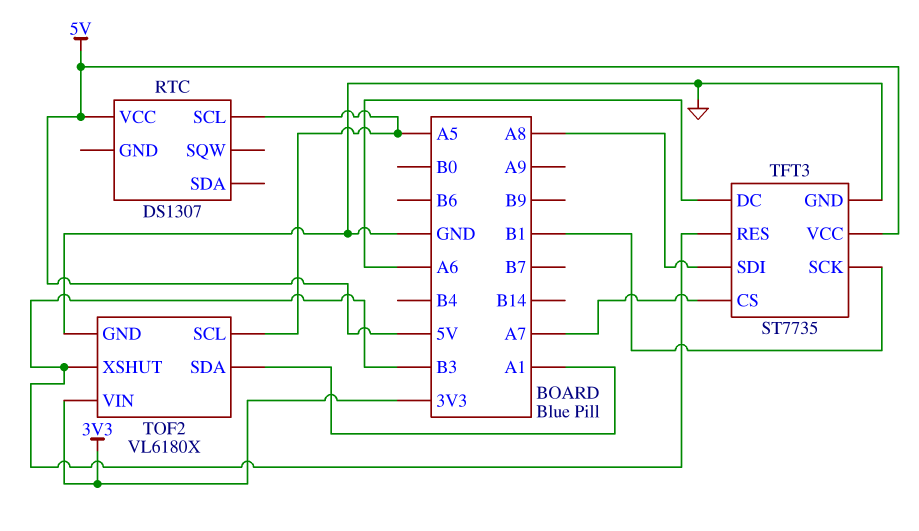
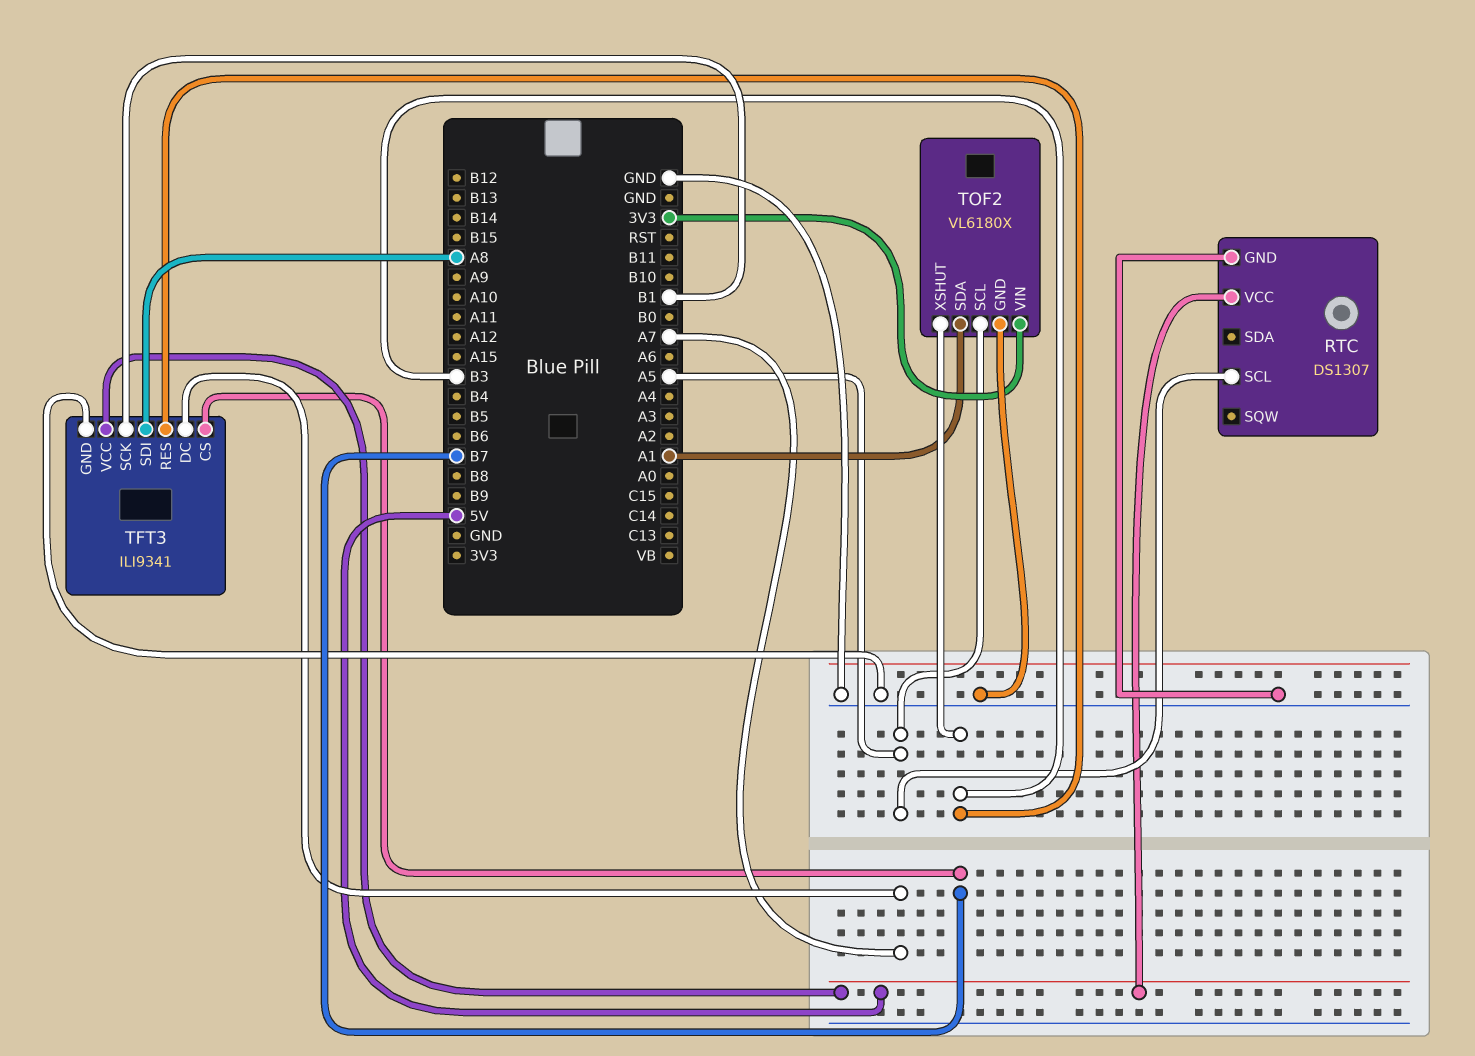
RTC pin GND: none -> GND
TFT3: ST7735 -> ILI9341
TFT3 pin CS: A7 -> B7
TFT3 pin DC: A6 -> A7

